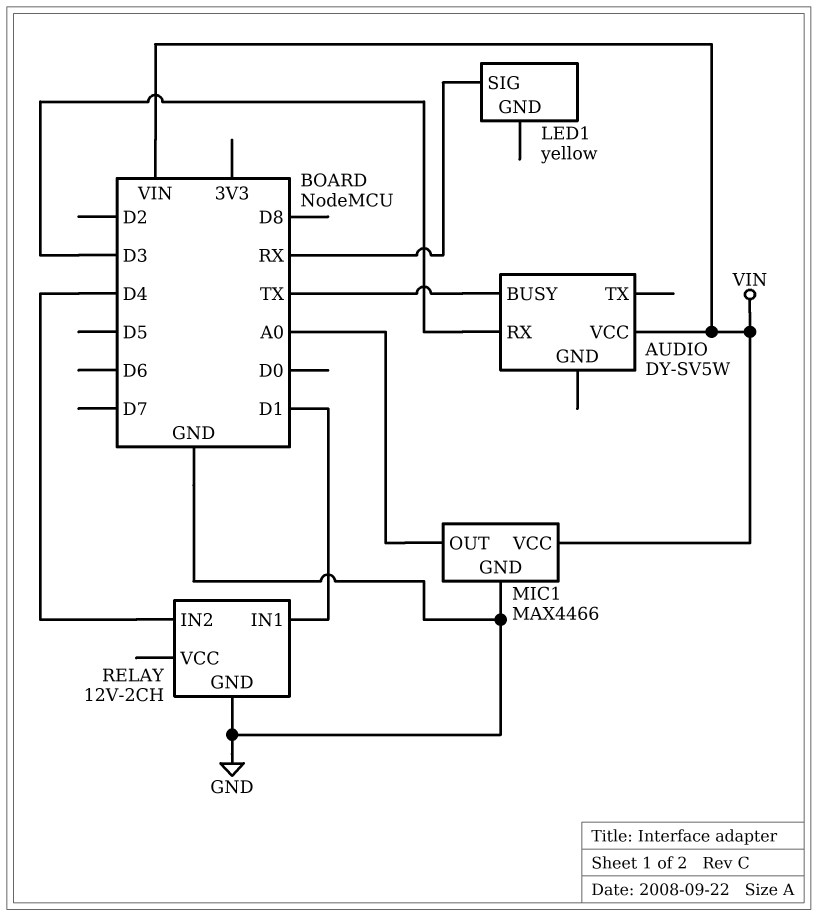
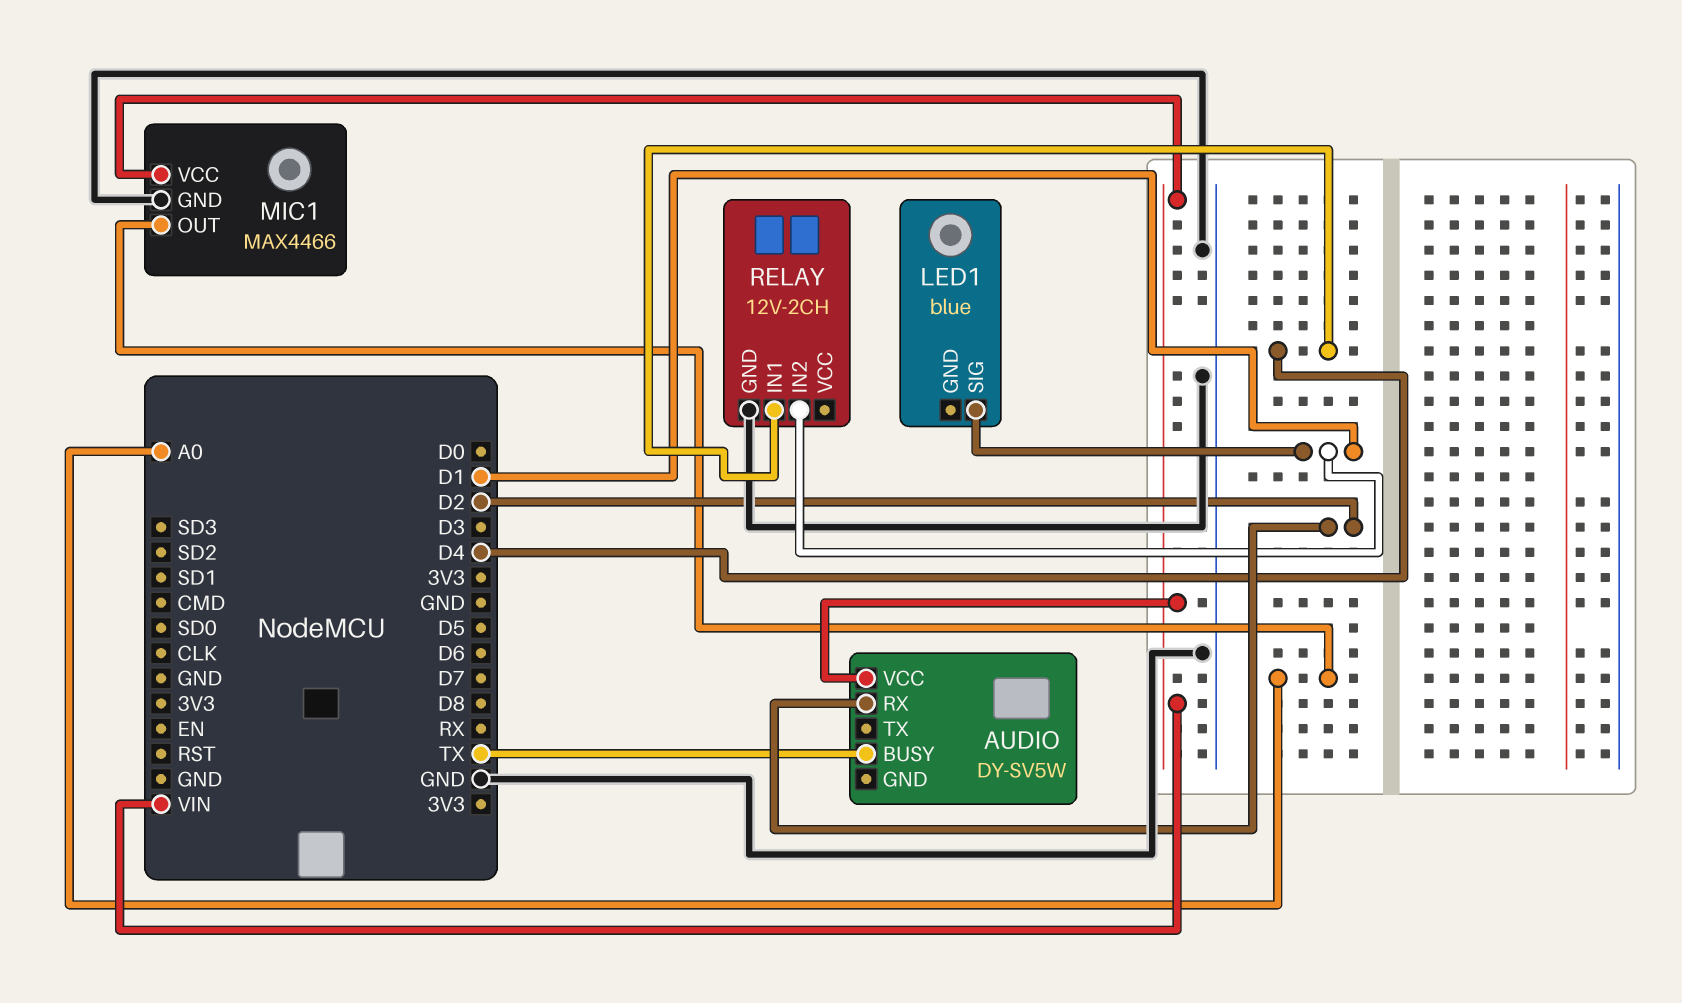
AUDIO pin RX: D3 -> D2
LED1: yellow -> blue
LED1 pin SIG: RX -> D1
RELAY pin IN1: D1 -> D4
RELAY pin IN2: D4 -> D1

